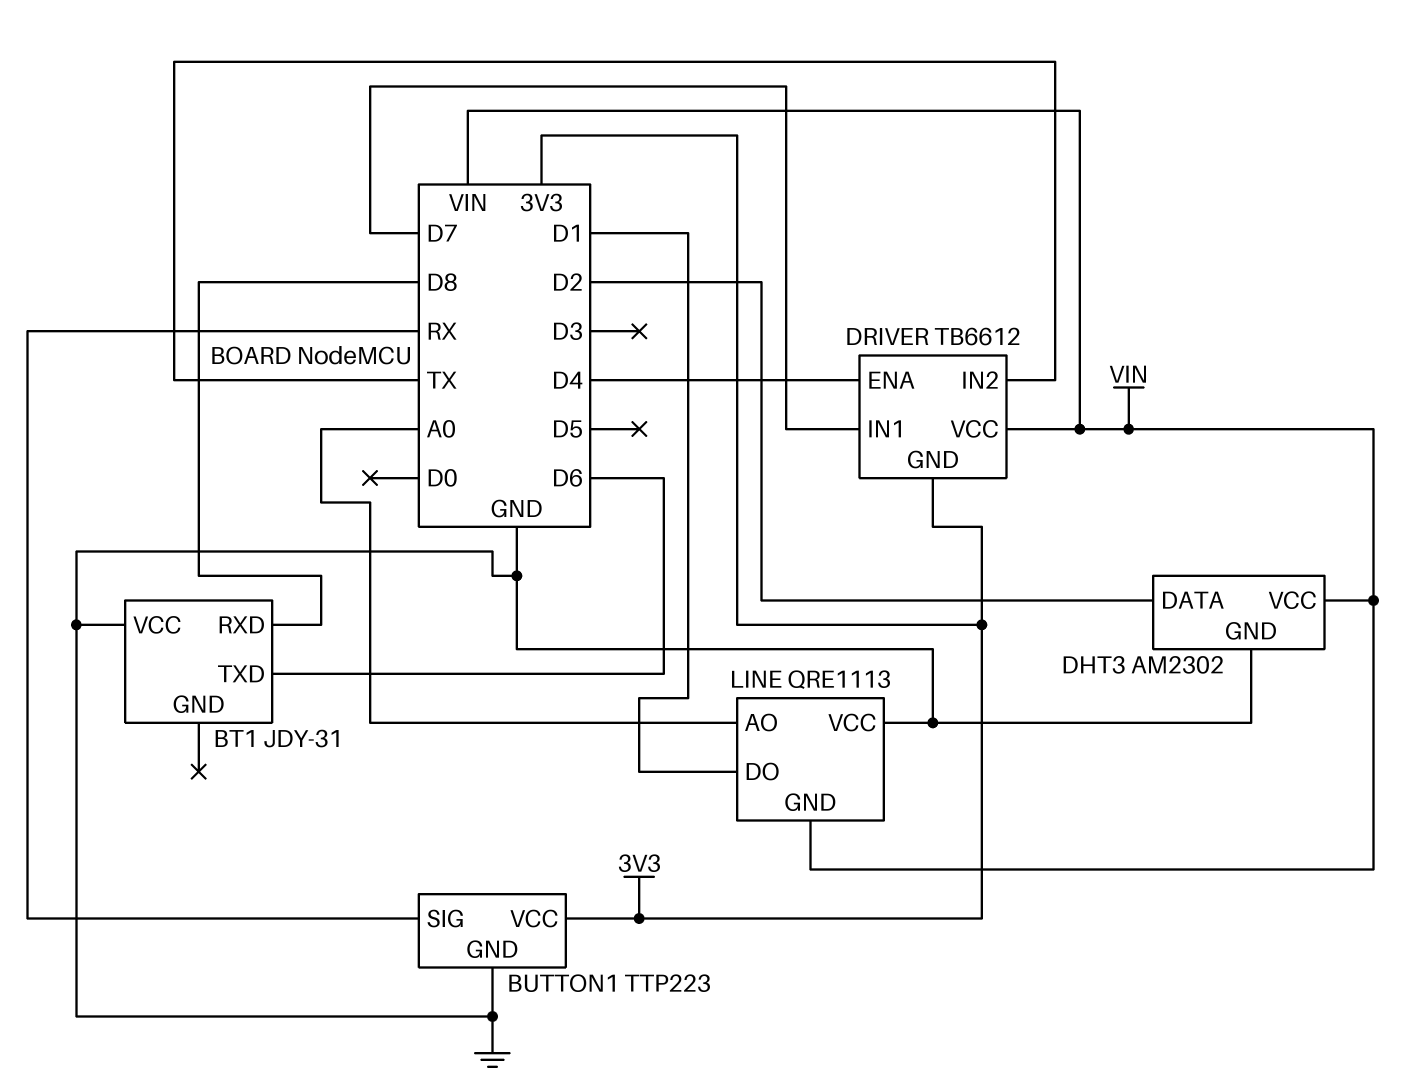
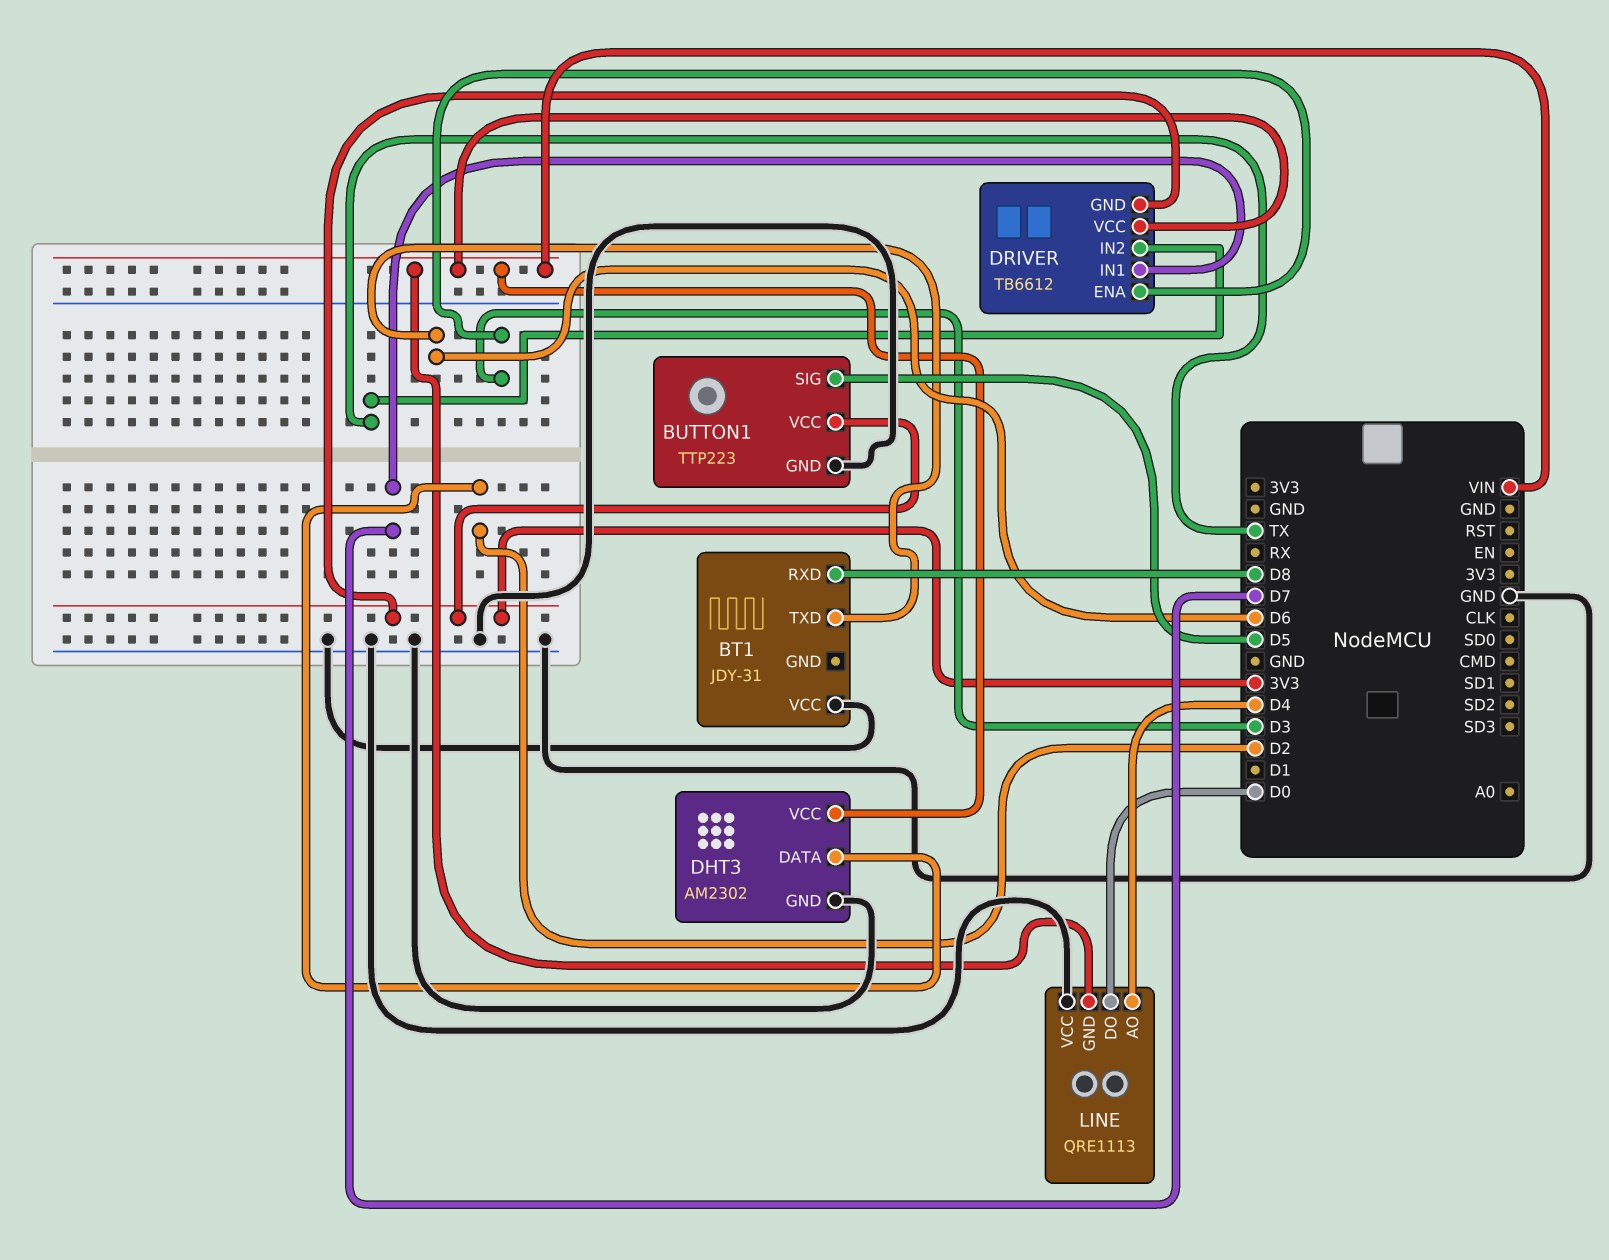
BUTTON1 pin SIG: RX -> D5
DRIVER pin ENA: D4 -> D3
LINE pin AO: A0 -> D4
LINE pin DO: D1 -> D0

